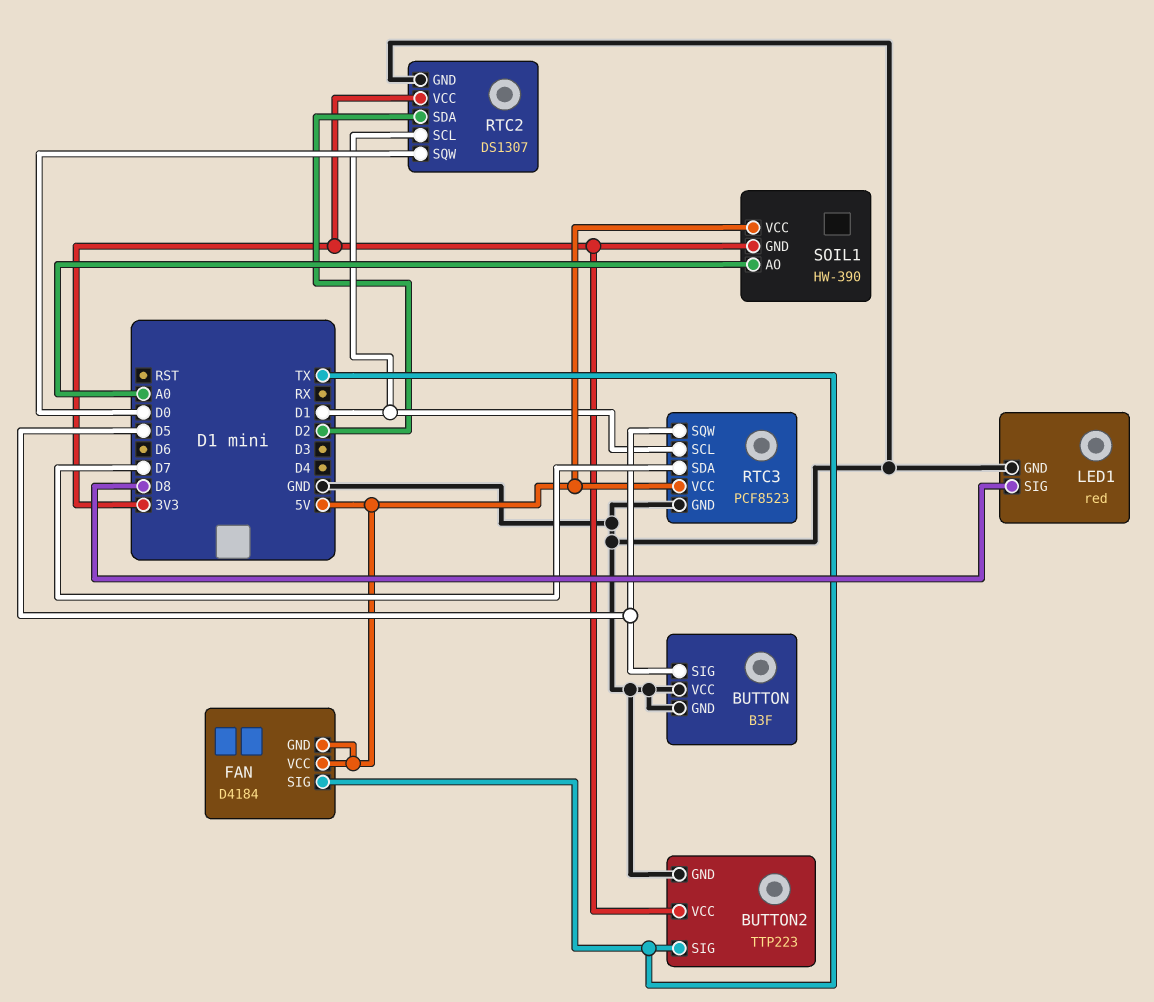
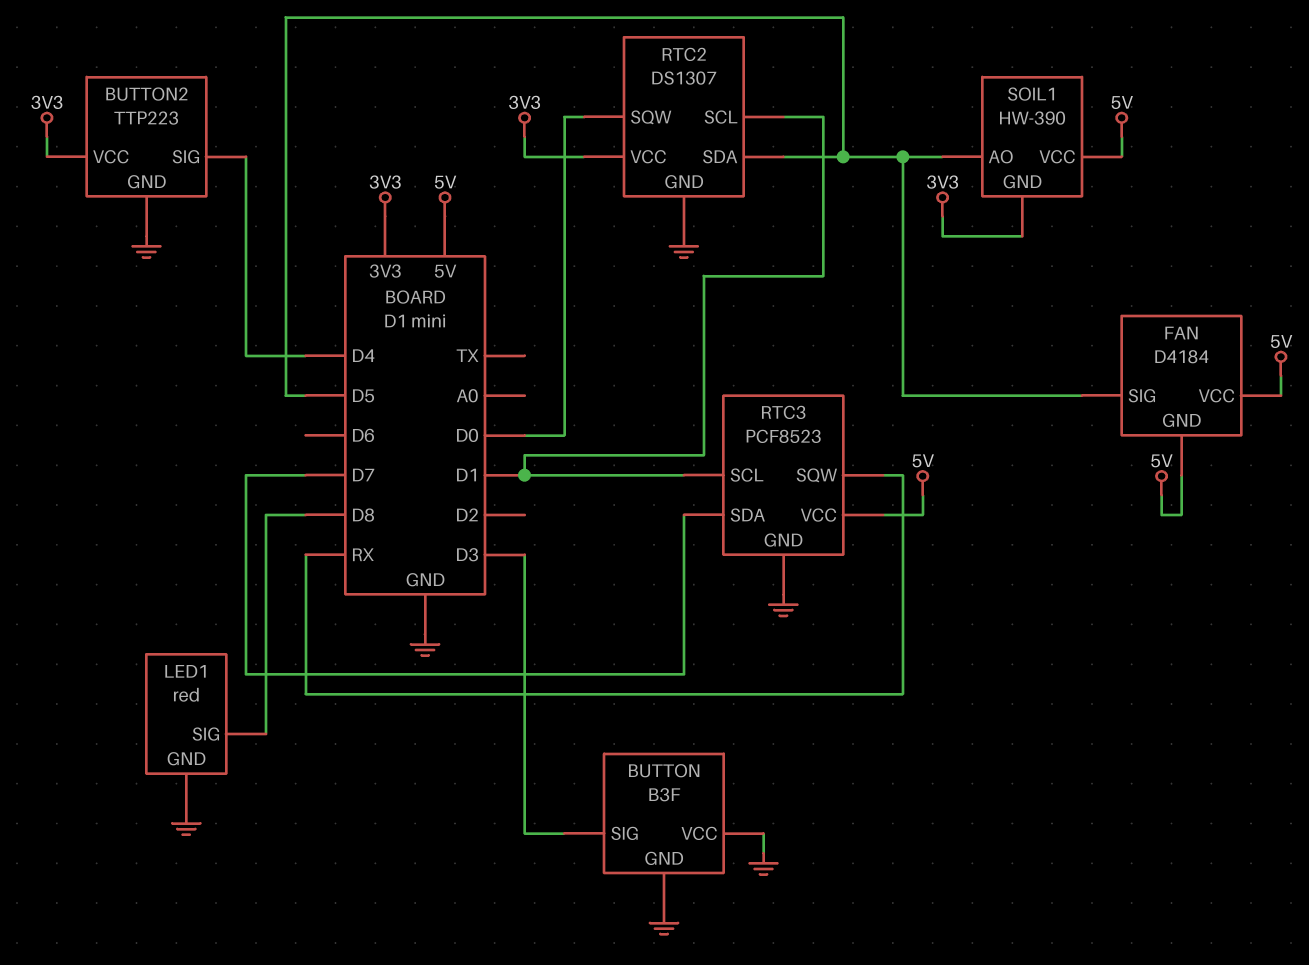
BUTTON pin SIG: D5 -> D3
BUTTON2 pin SIG: TX -> D4
FAN pin SIG: TX -> D5
RTC2 pin SDA: D2 -> D5
RTC3 pin SQW: D5 -> RX
SOIL1 pin AO: A0 -> D5

